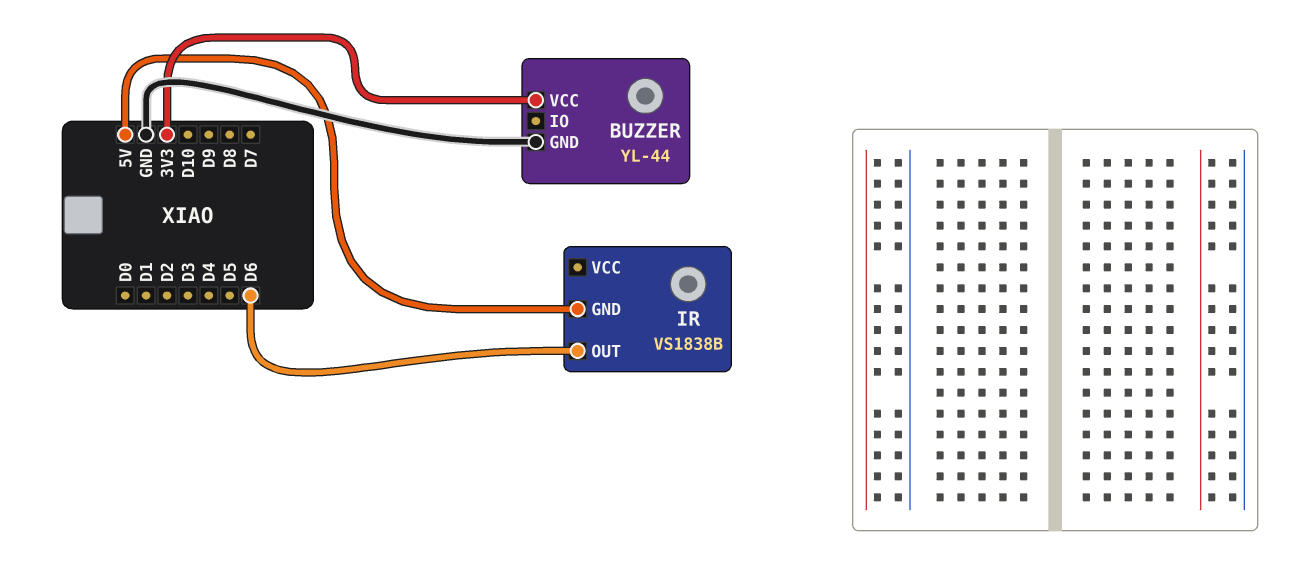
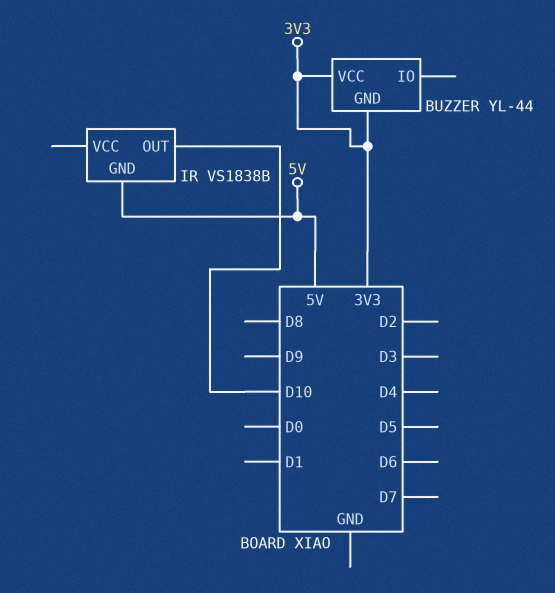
BUZZER pin GND: GND -> 3V3
IR pin OUT: D6 -> D10

